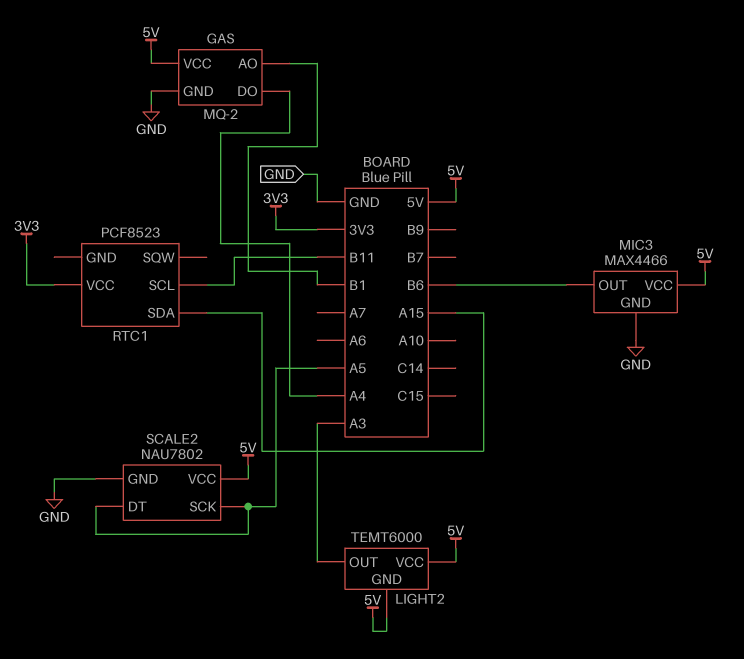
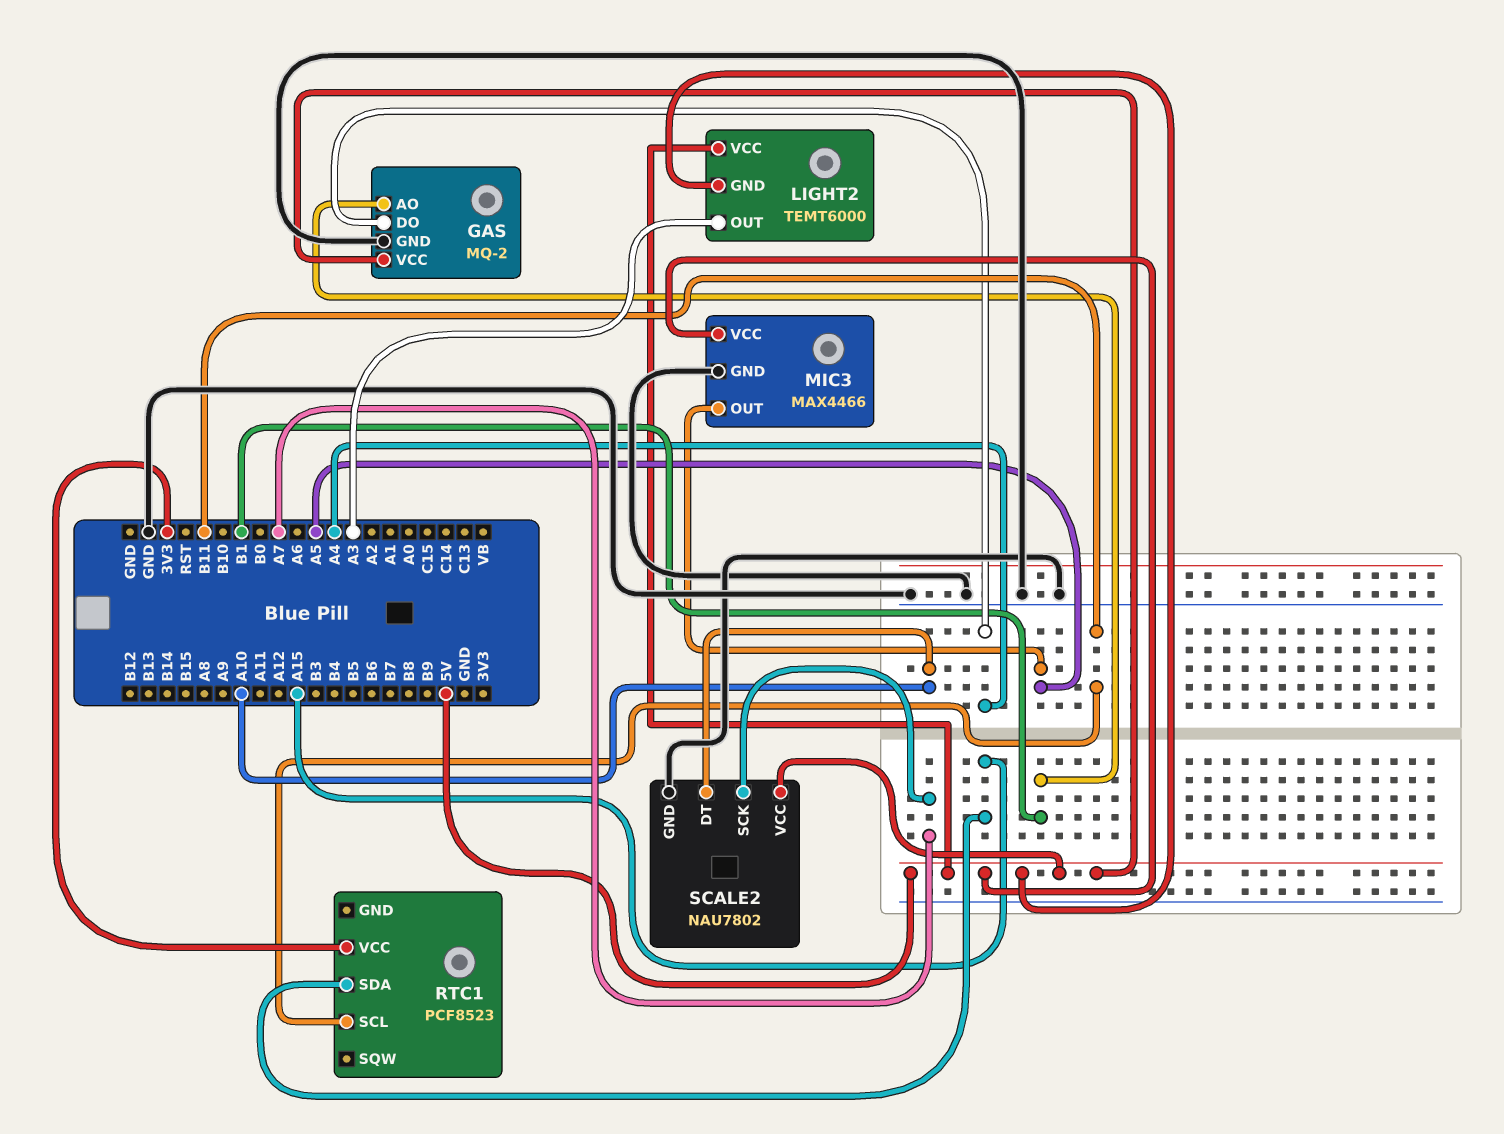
MIC3 pin OUT: B6 -> A5
SCALE2 pin DT: A5 -> A10
SCALE2 pin SCK: A5 -> A7

